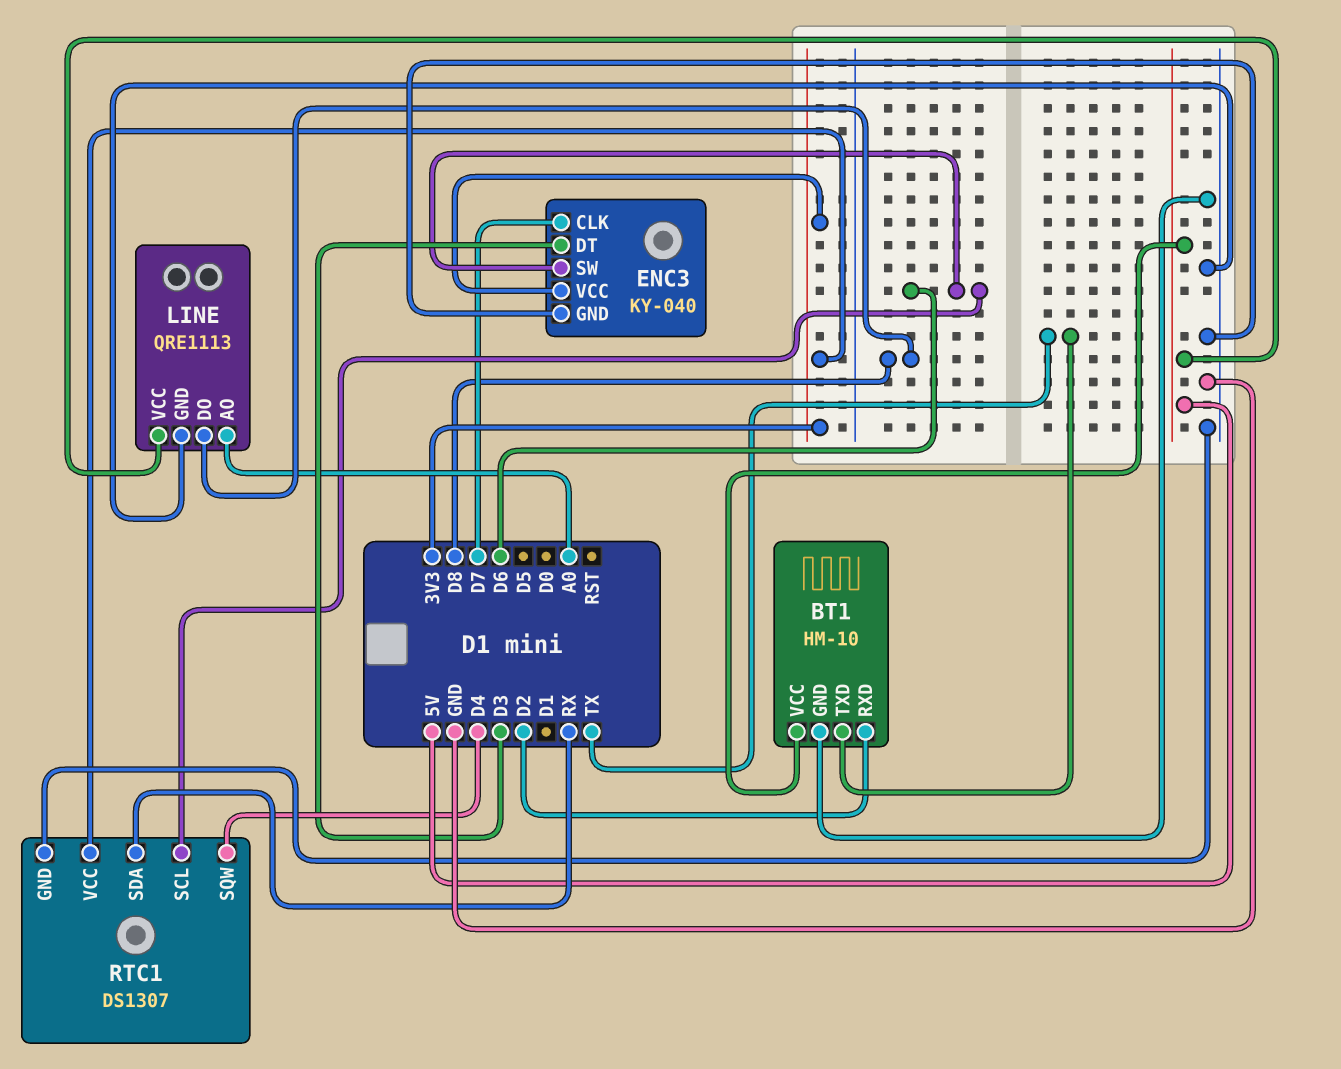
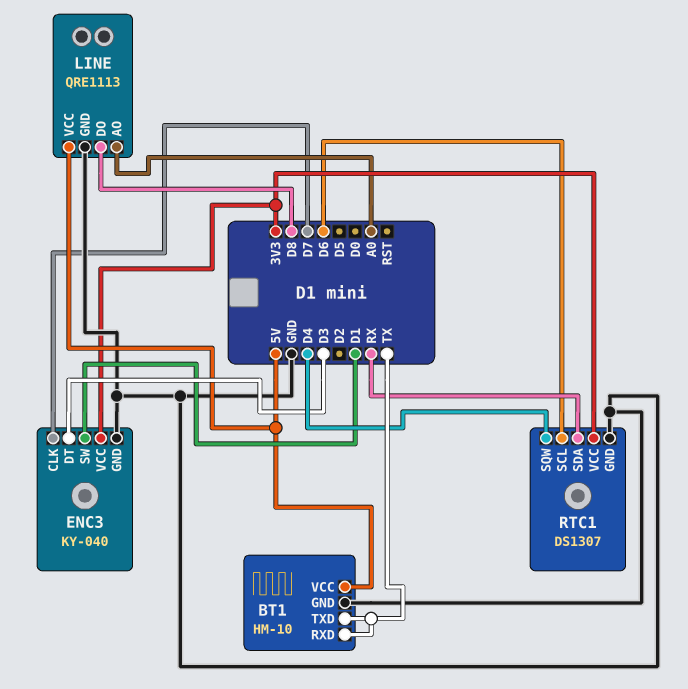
BT1 pin RXD: D2 -> TX
ENC3 pin SW: D6 -> D1

